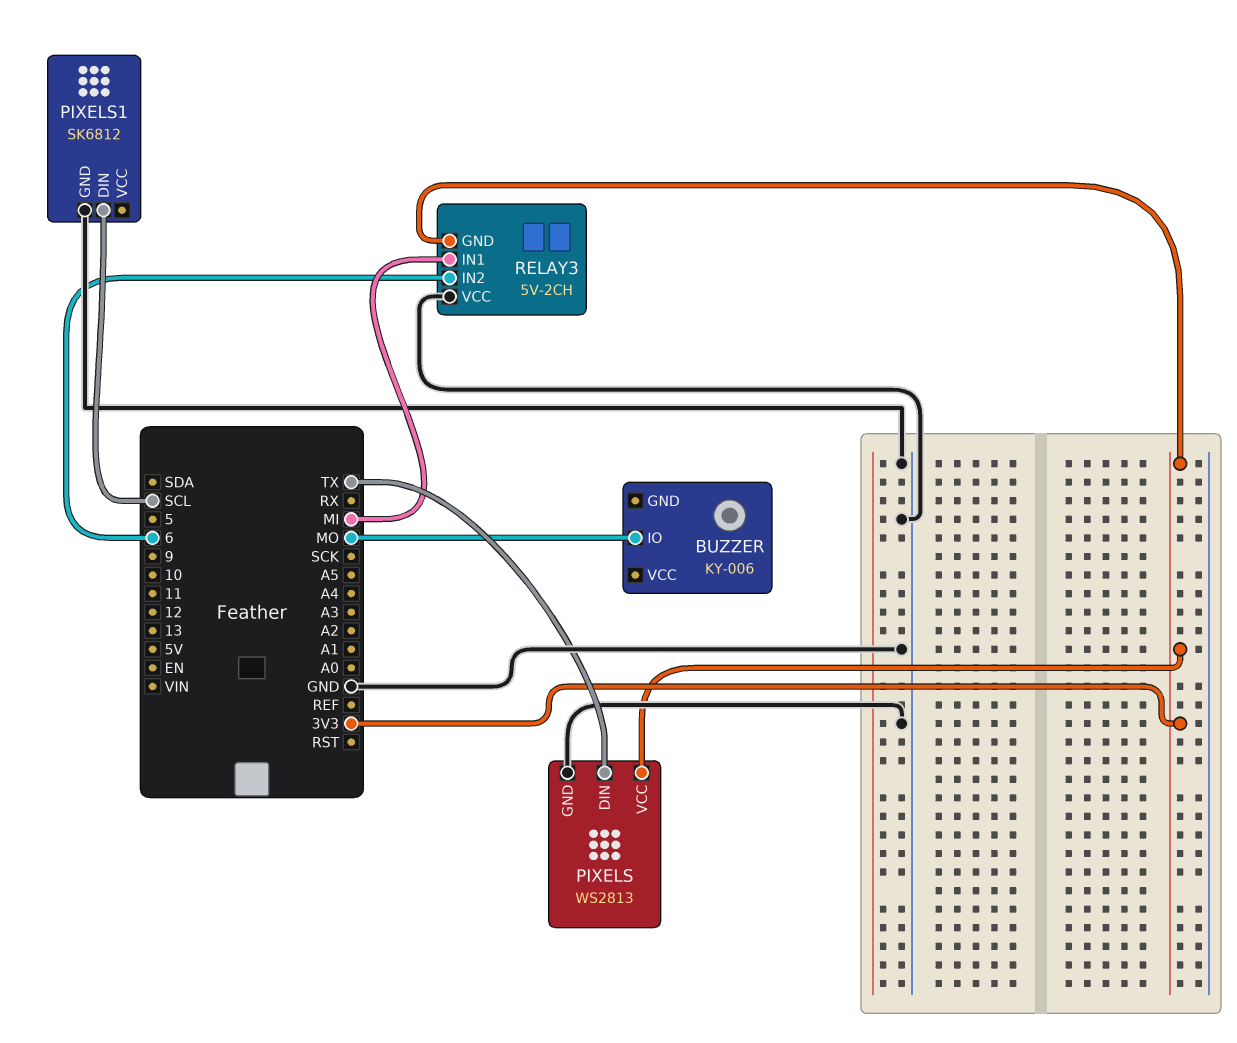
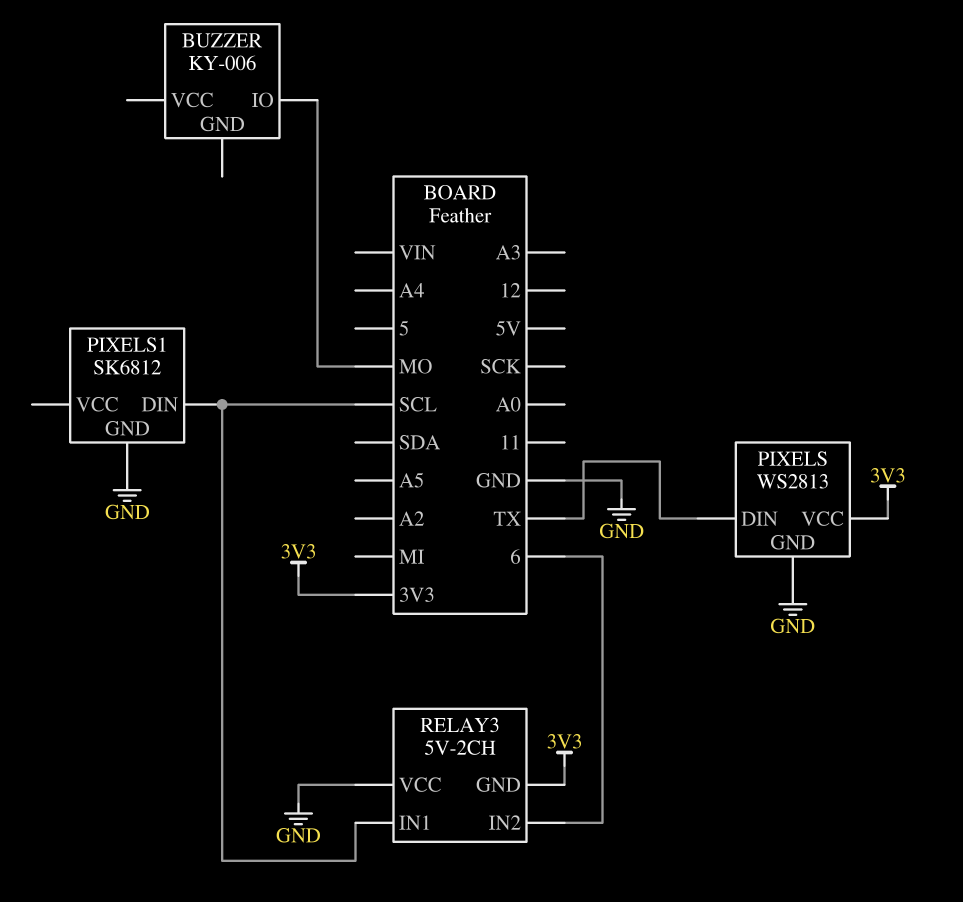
RELAY3 pin IN1: MI -> SCL

